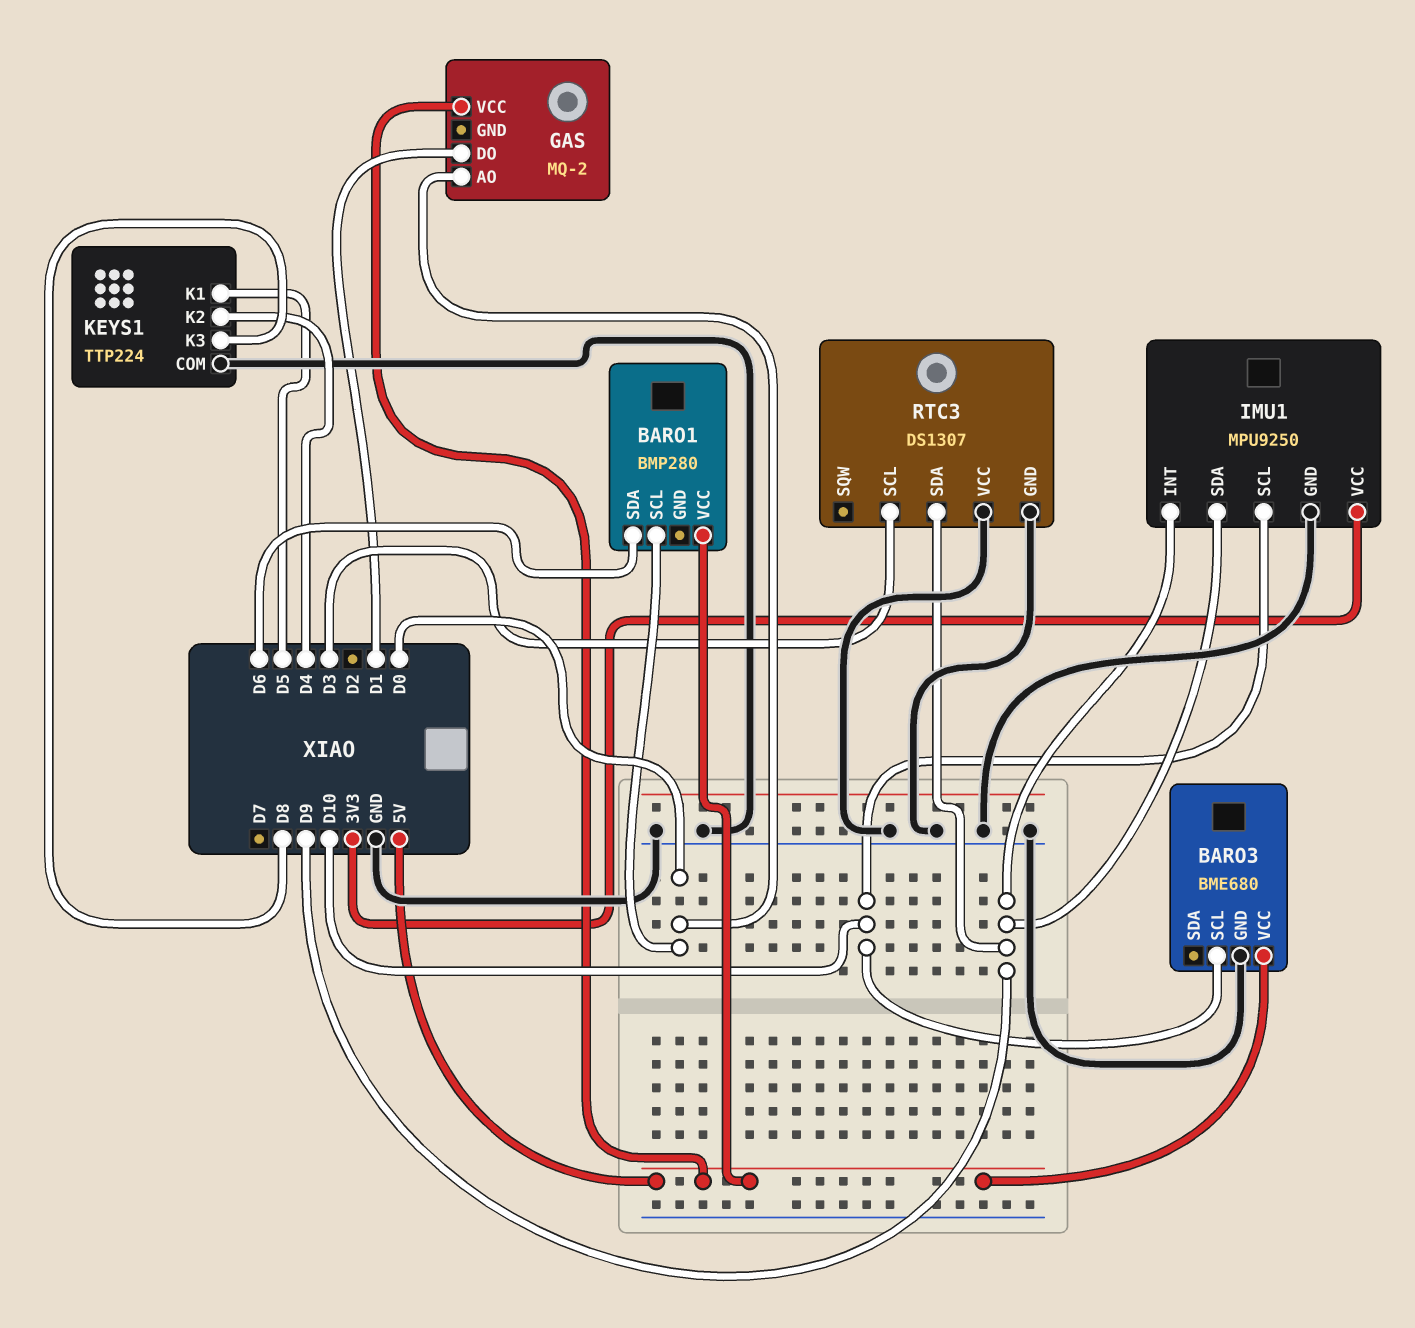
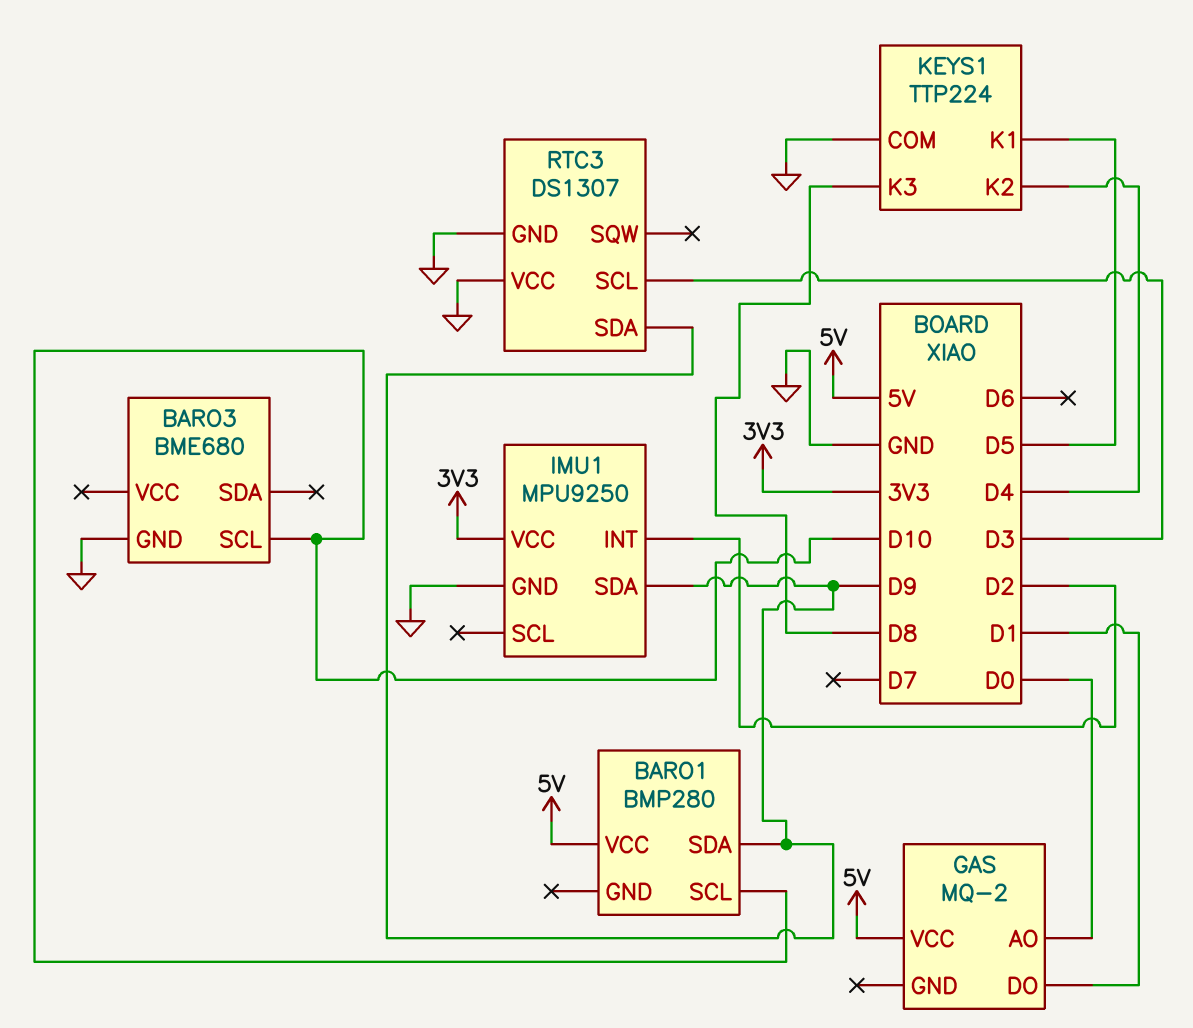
BARO1 pin SCL: D0 -> D10
BARO1 pin SDA: D6 -> D9
BARO3 pin VCC: 5V -> none
IMU1 pin INT: D9 -> D2
IMU1 pin SCL: D10 -> none

